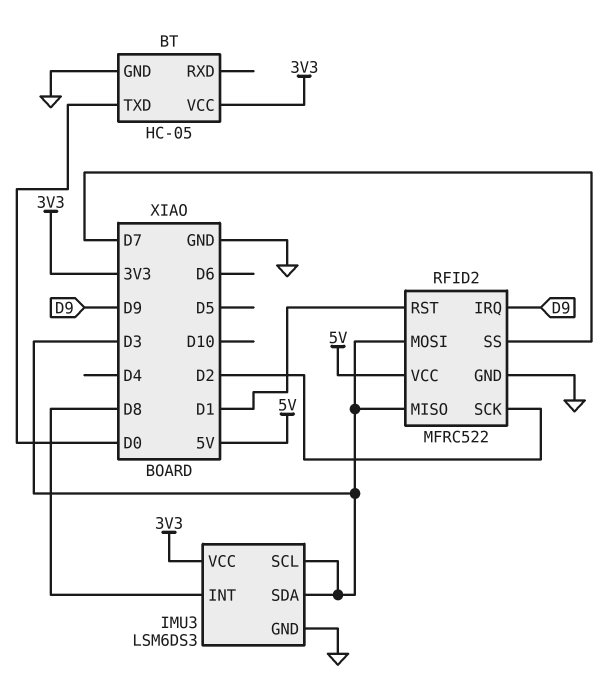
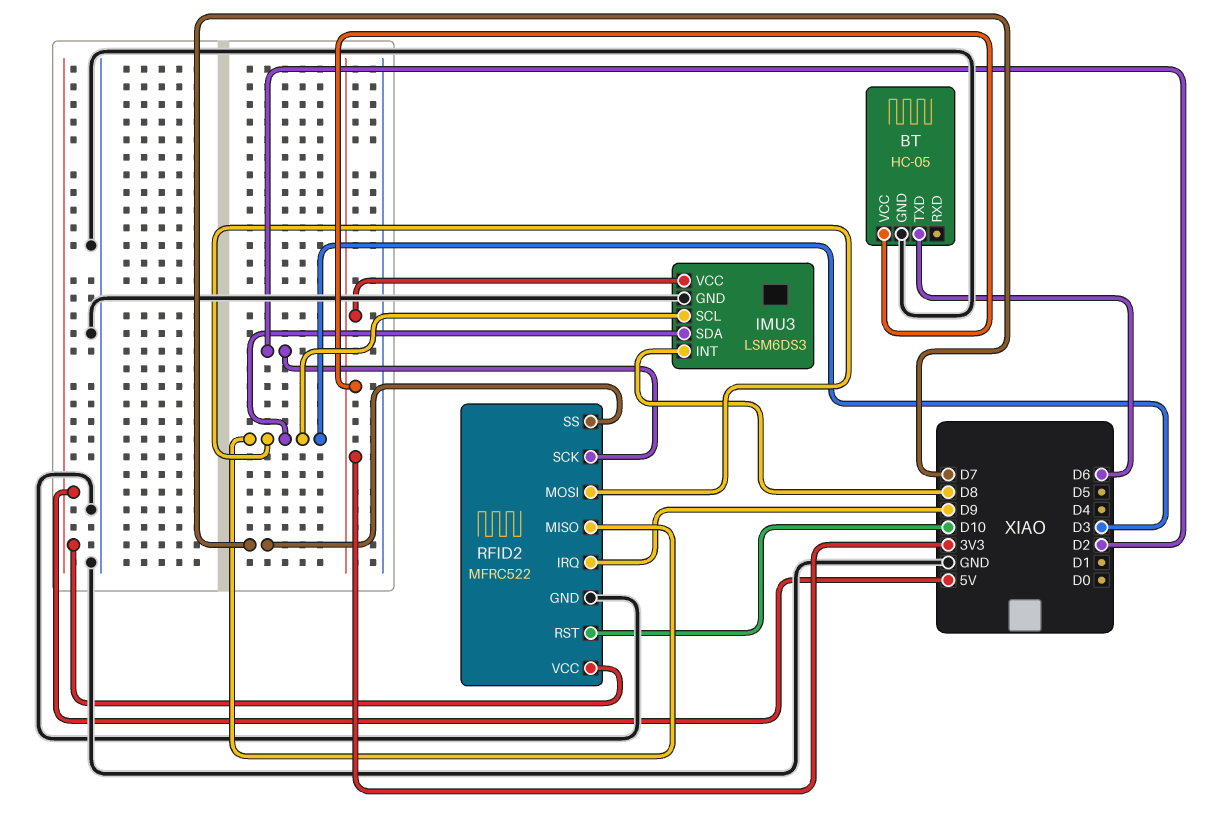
BT pin TXD: D0 -> D6
RFID2 pin RST: D1 -> D10

